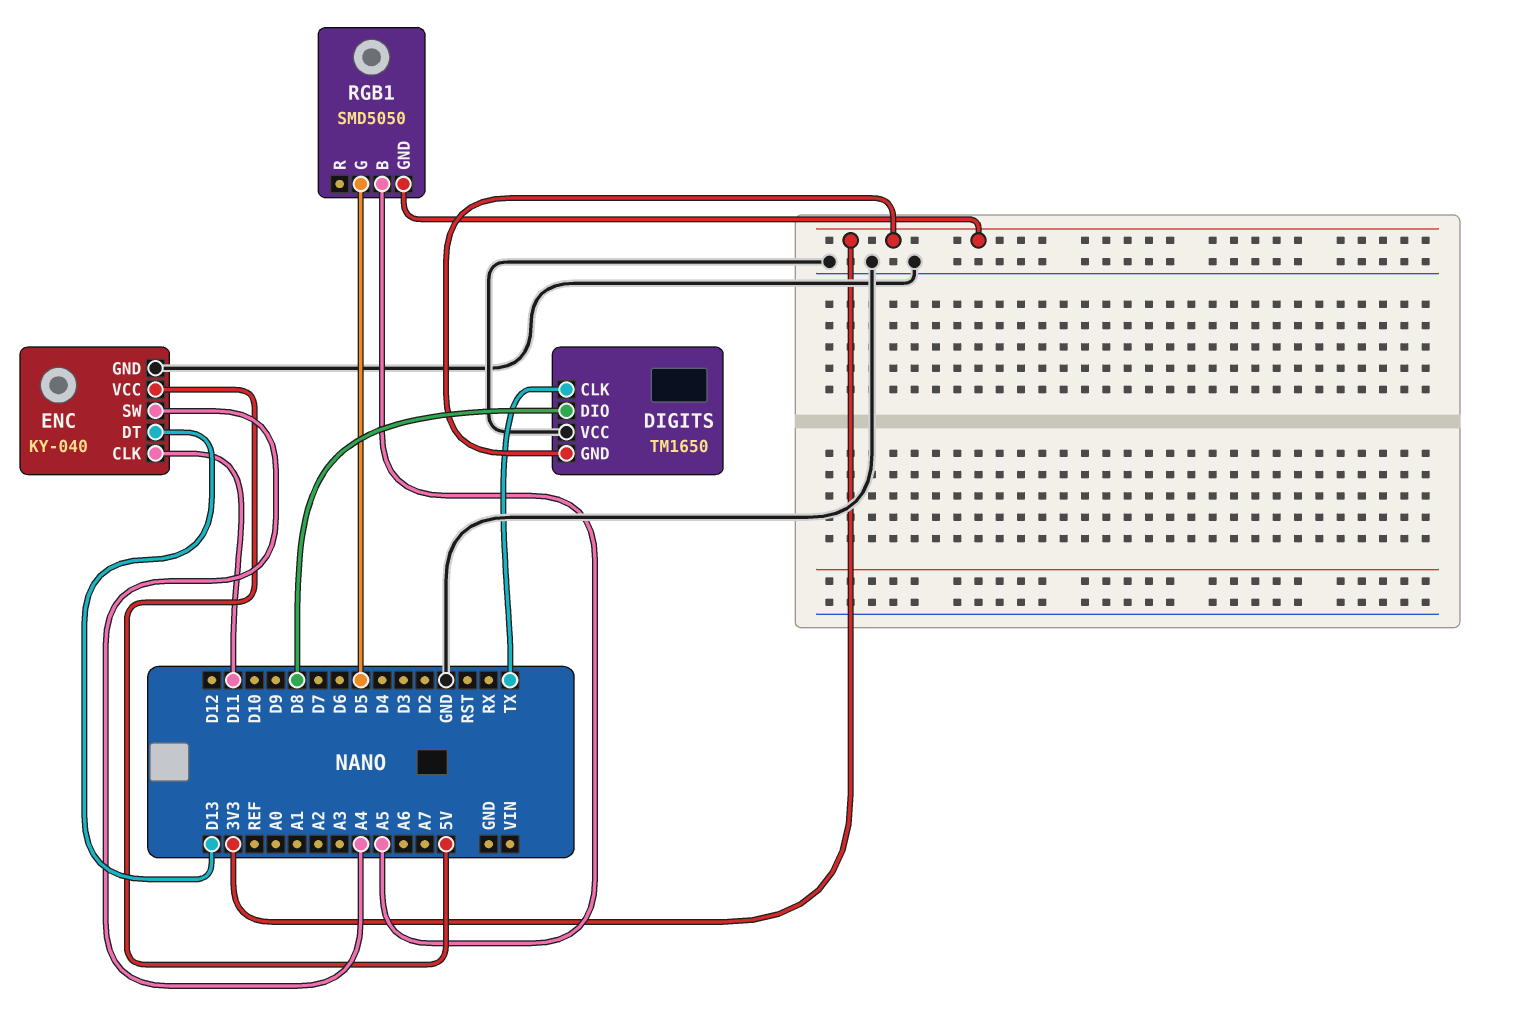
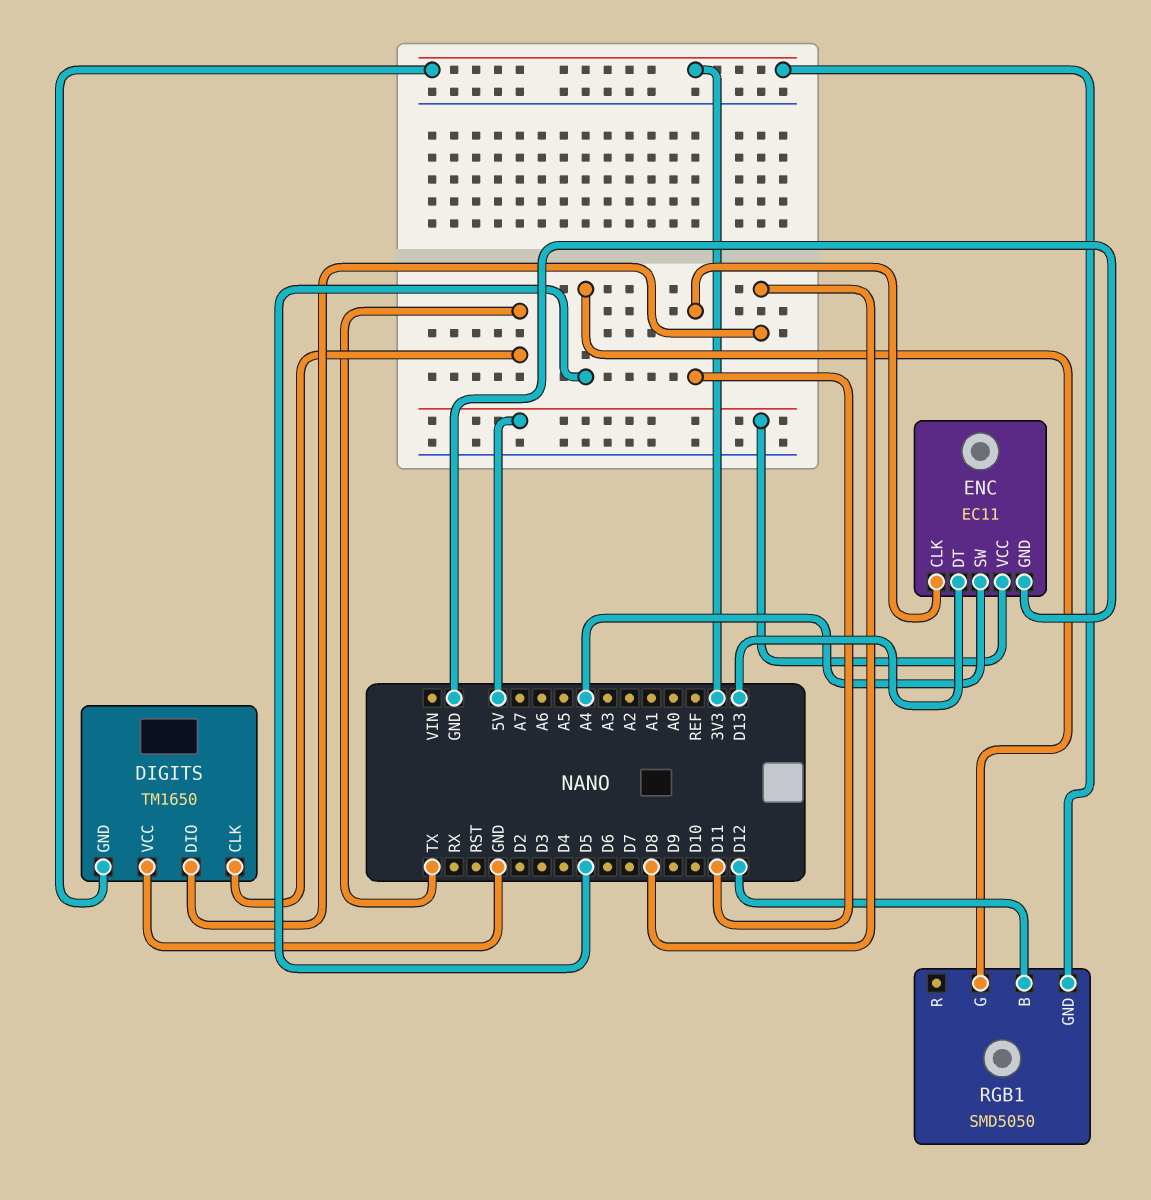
ENC: KY-040 -> EC11
RGB1 pin B: A5 -> D12

